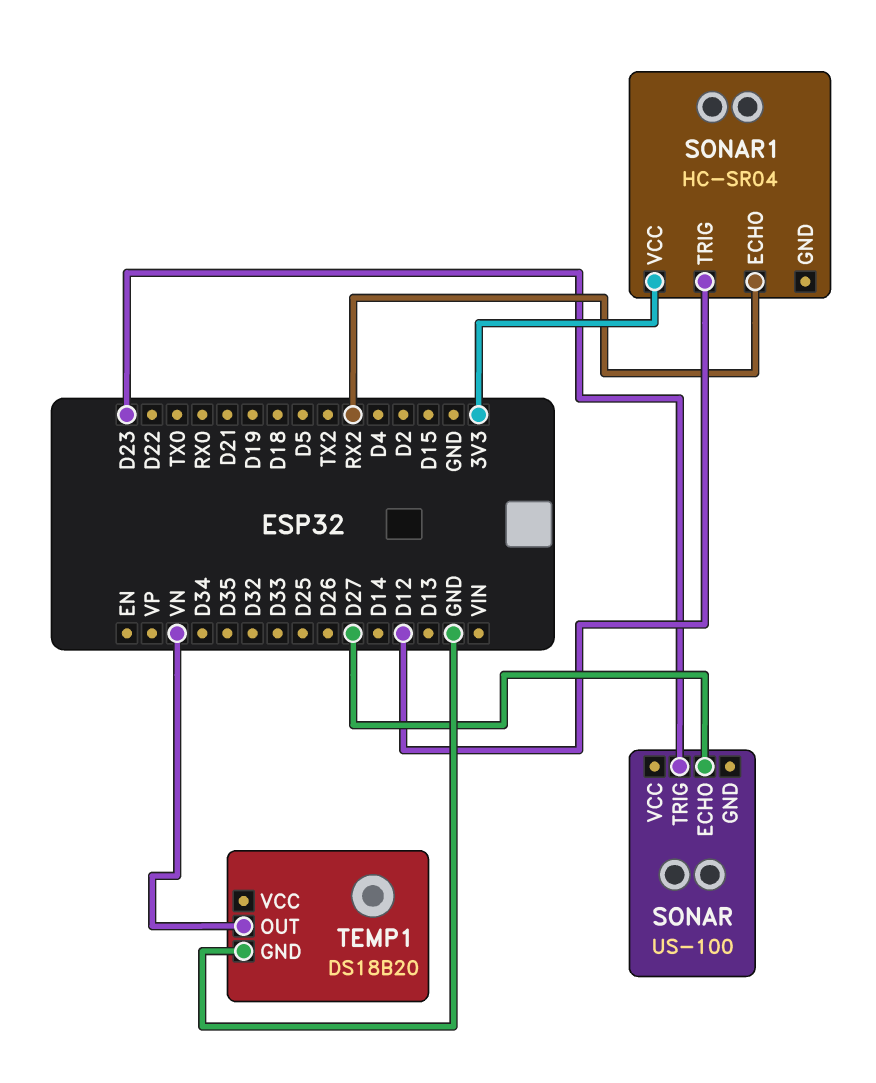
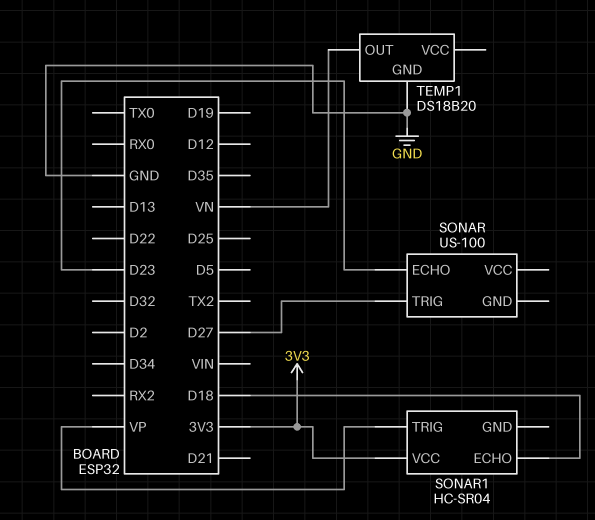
SONAR pin ECHO: D27 -> D23
SONAR pin TRIG: D23 -> D27
SONAR1 pin ECHO: RX2 -> D18
SONAR1 pin TRIG: D12 -> VP

